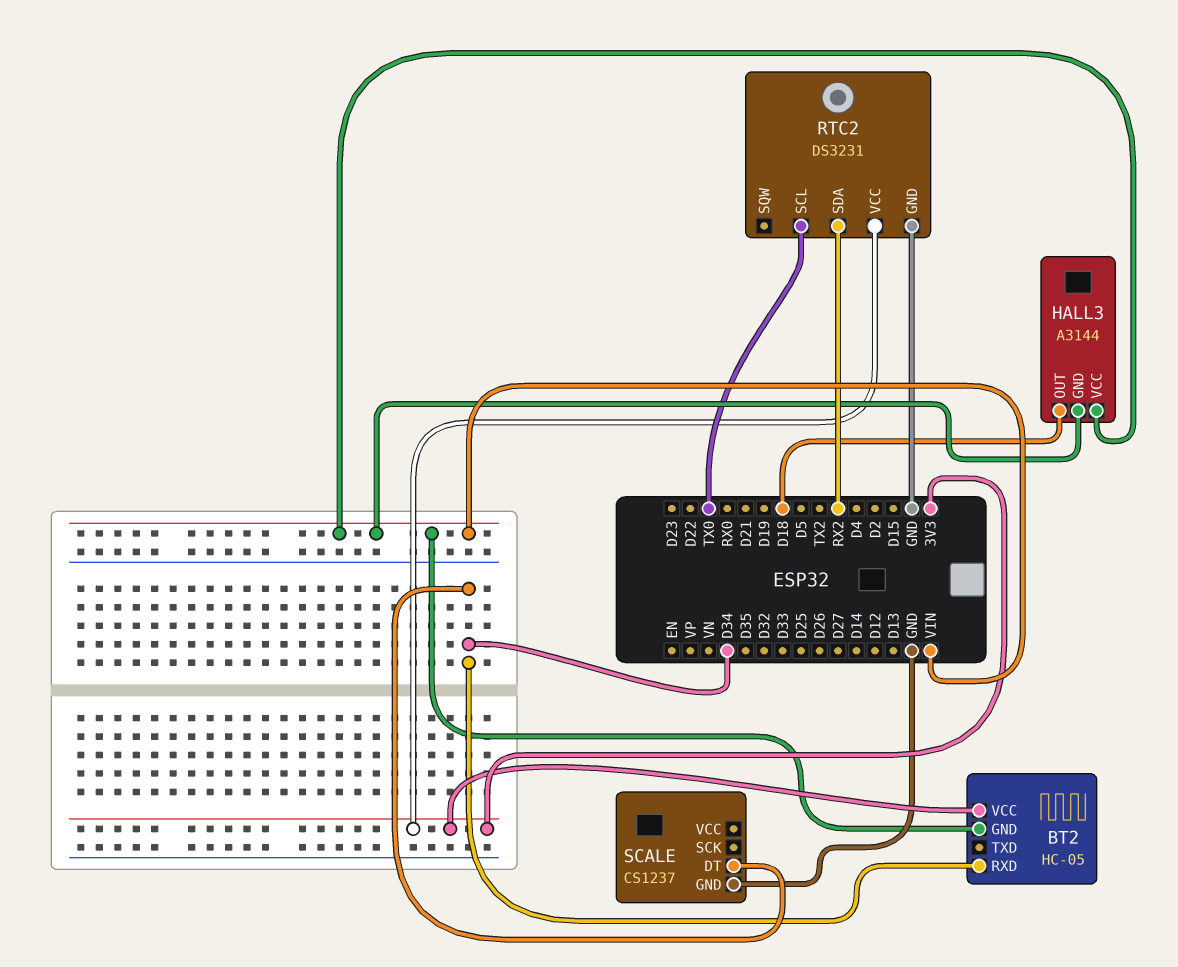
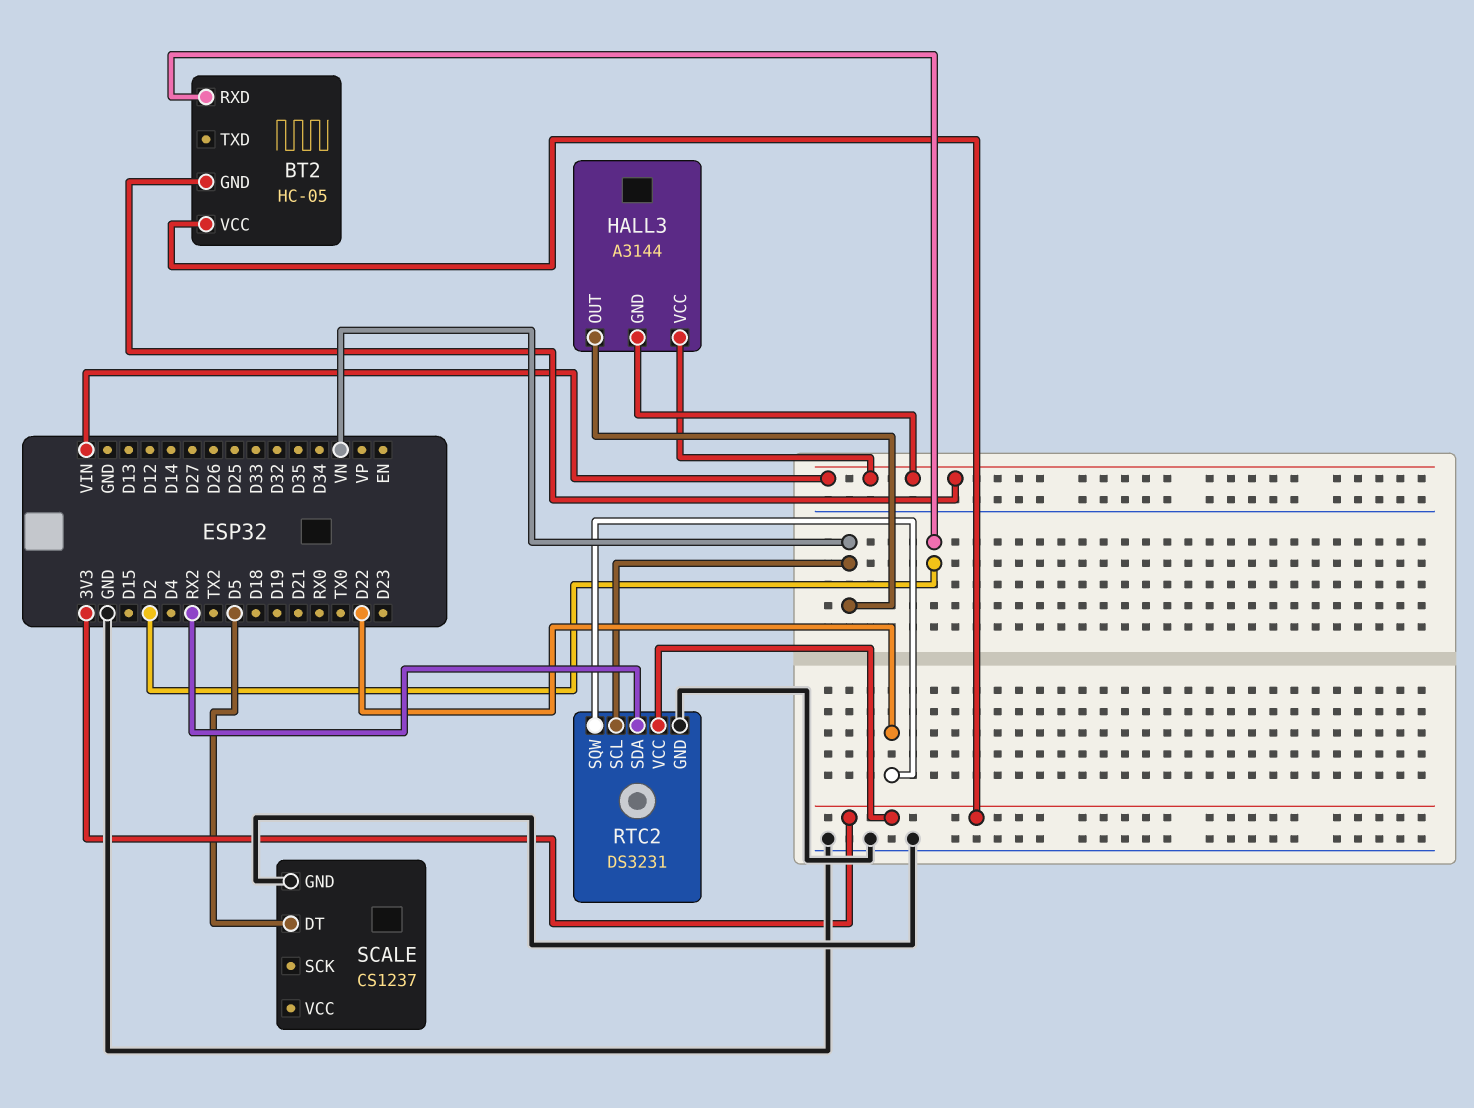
BT2 pin RXD: D34 -> D2
HALL3 pin OUT: D18 -> VN
RTC2 pin SCL: TX0 -> VN
RTC2 pin SQW: none -> D22
SCALE pin DT: D34 -> D5

